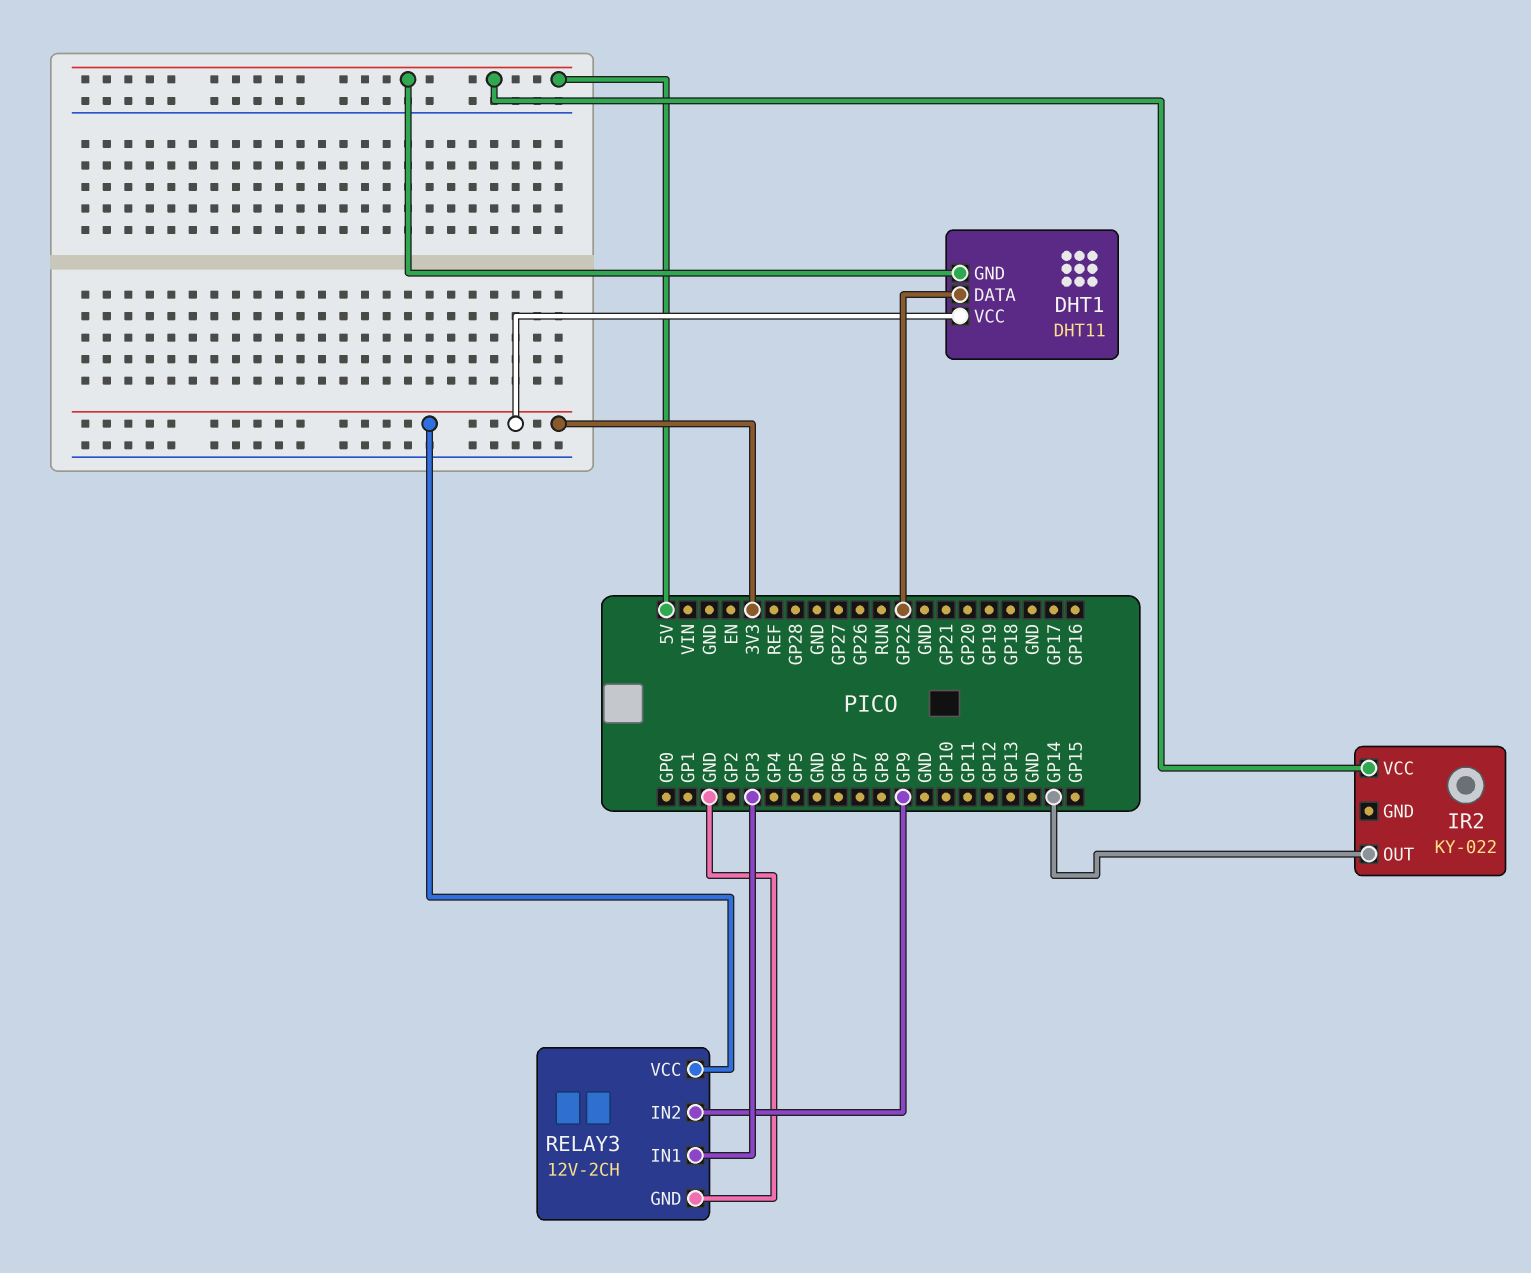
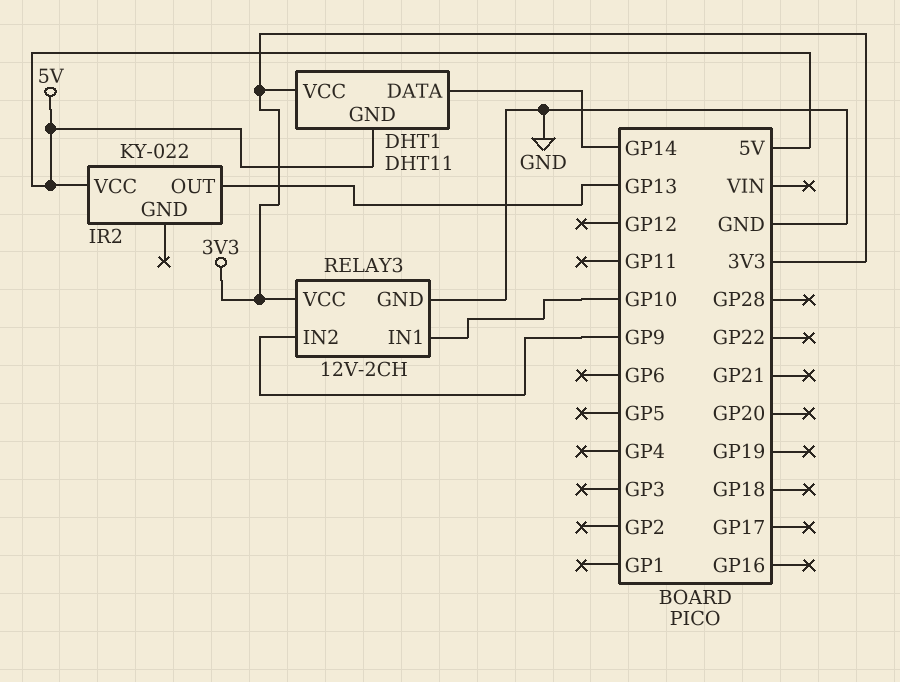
DHT1 pin DATA: GP22 -> GP14
IR2 pin OUT: GP14 -> GP13
RELAY3 pin IN1: GP3 -> GP10

